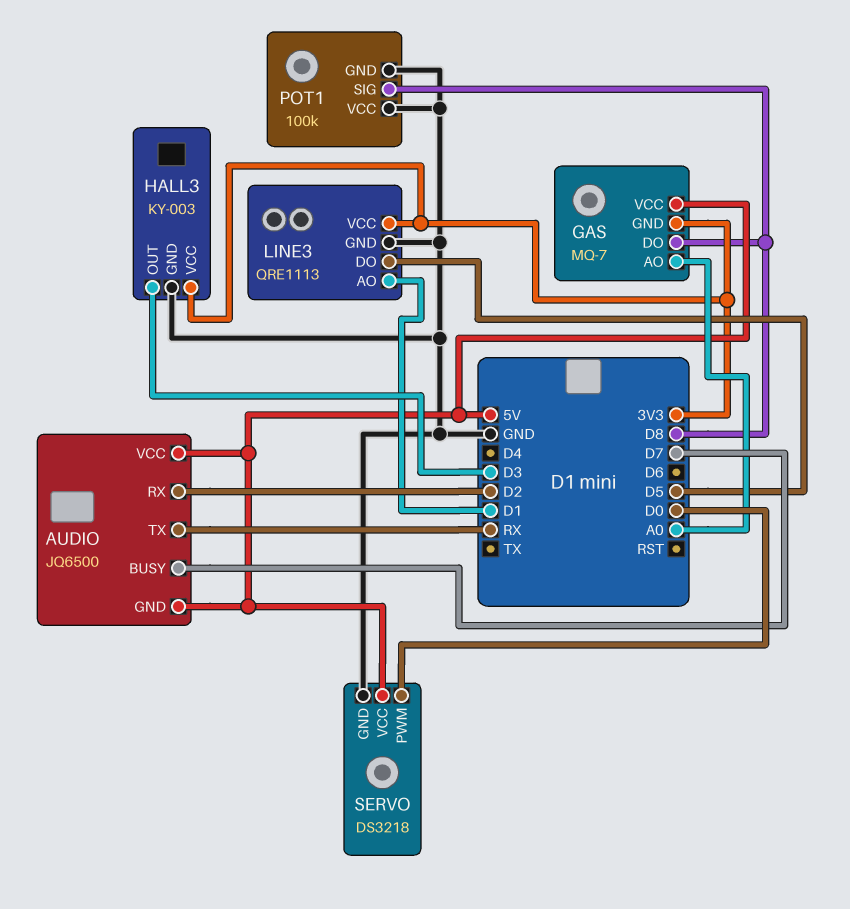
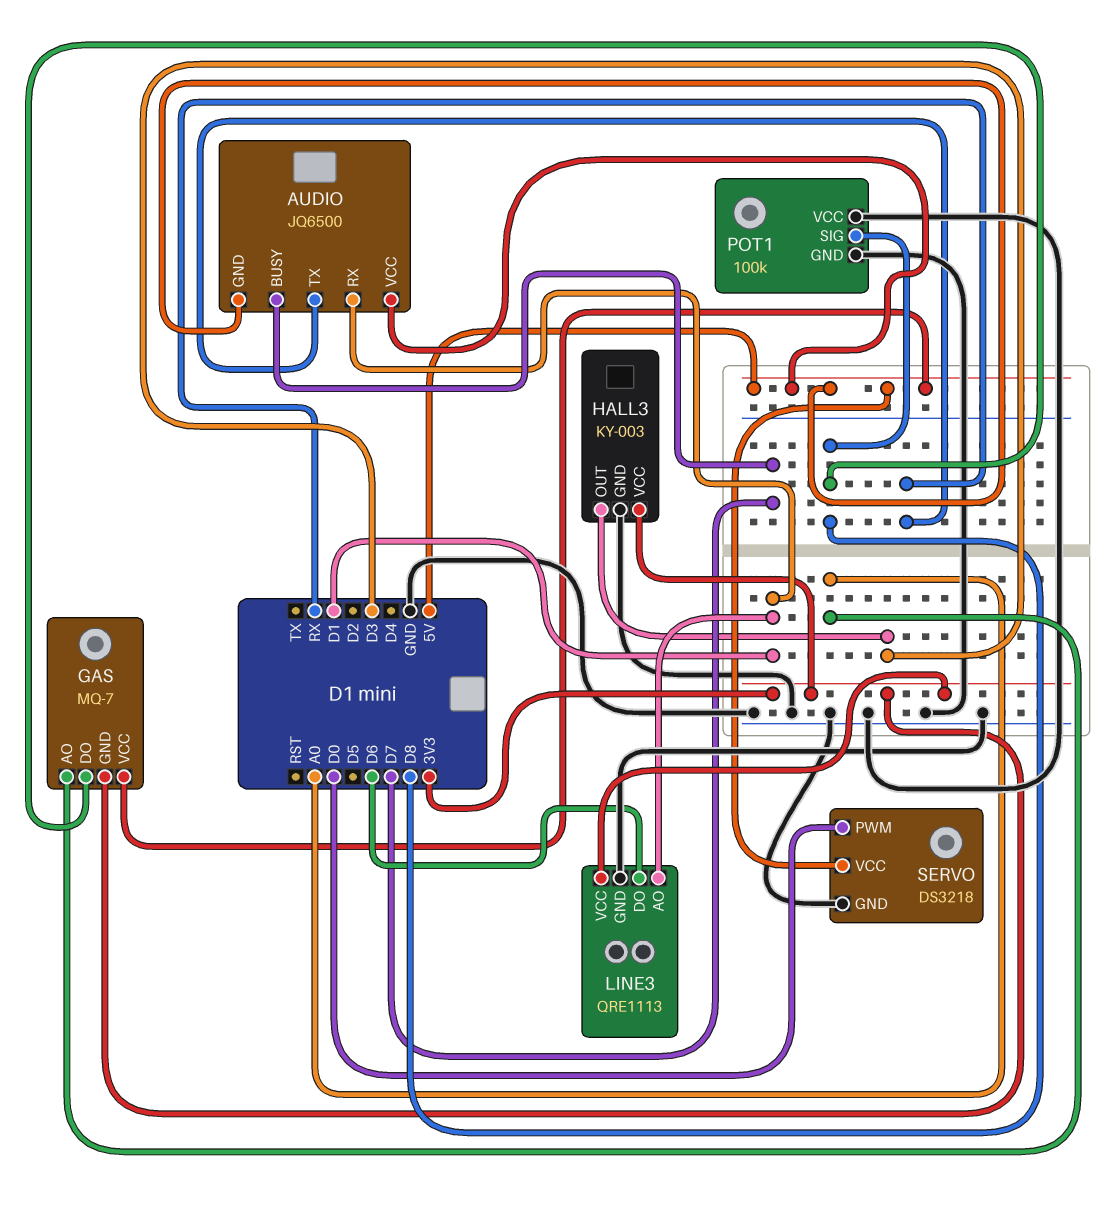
AUDIO pin RX: D2 -> D1
LINE3 pin DO: D5 -> D6

